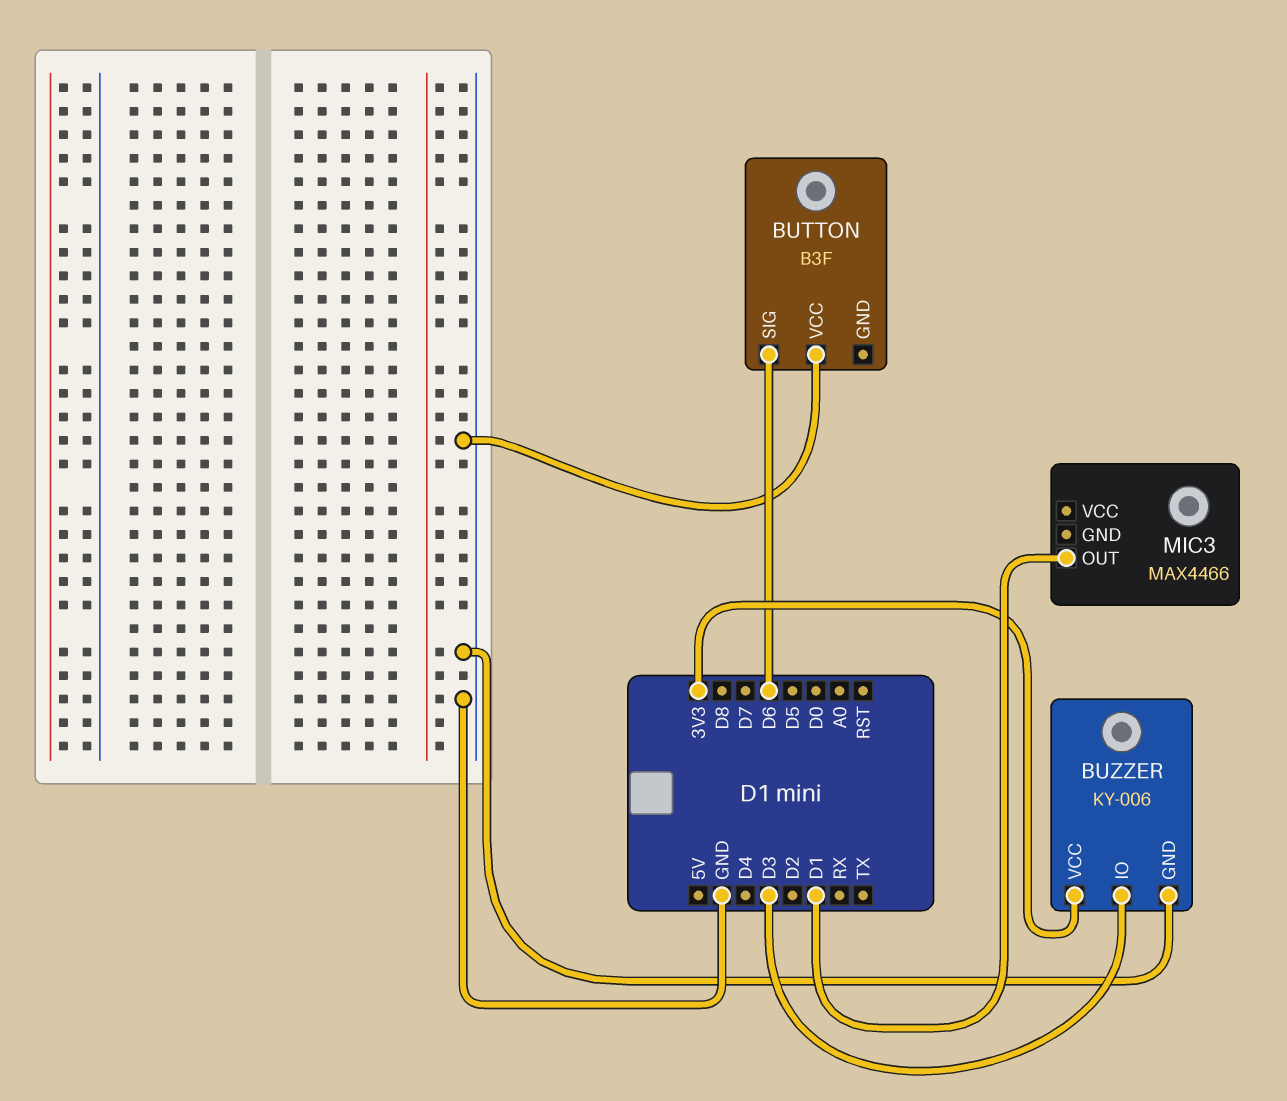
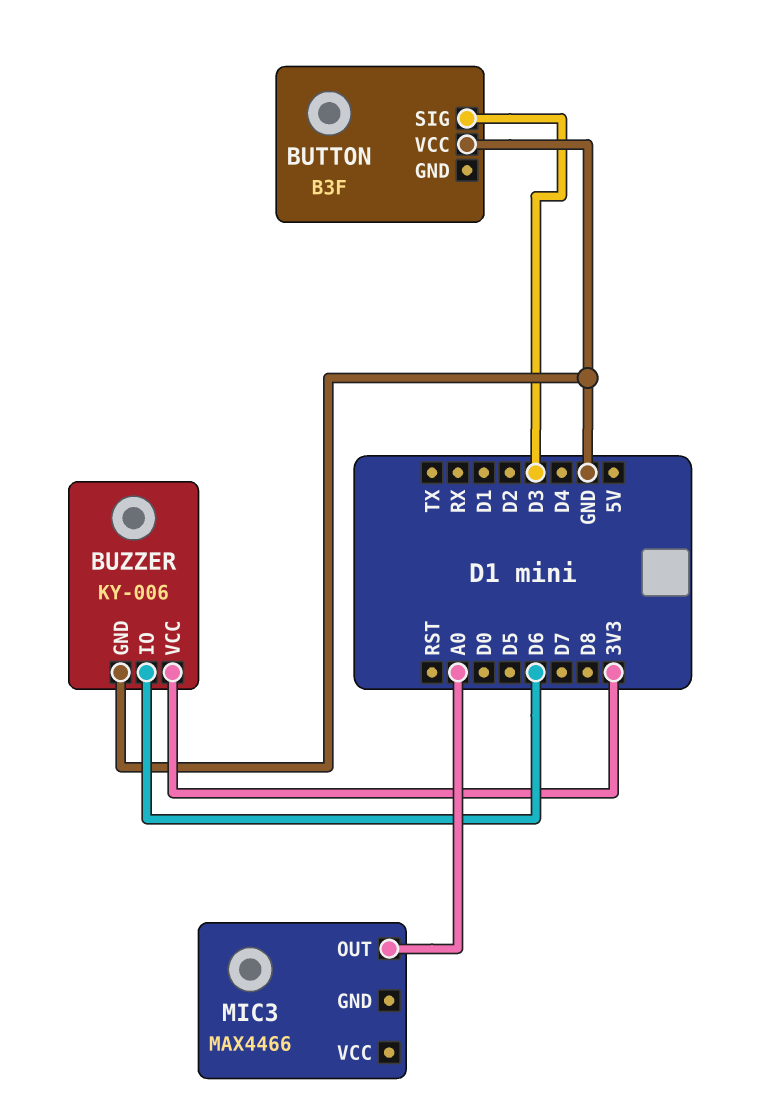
BUTTON pin SIG: D6 -> D3
BUZZER pin IO: D3 -> D6
MIC3 pin OUT: D1 -> A0

